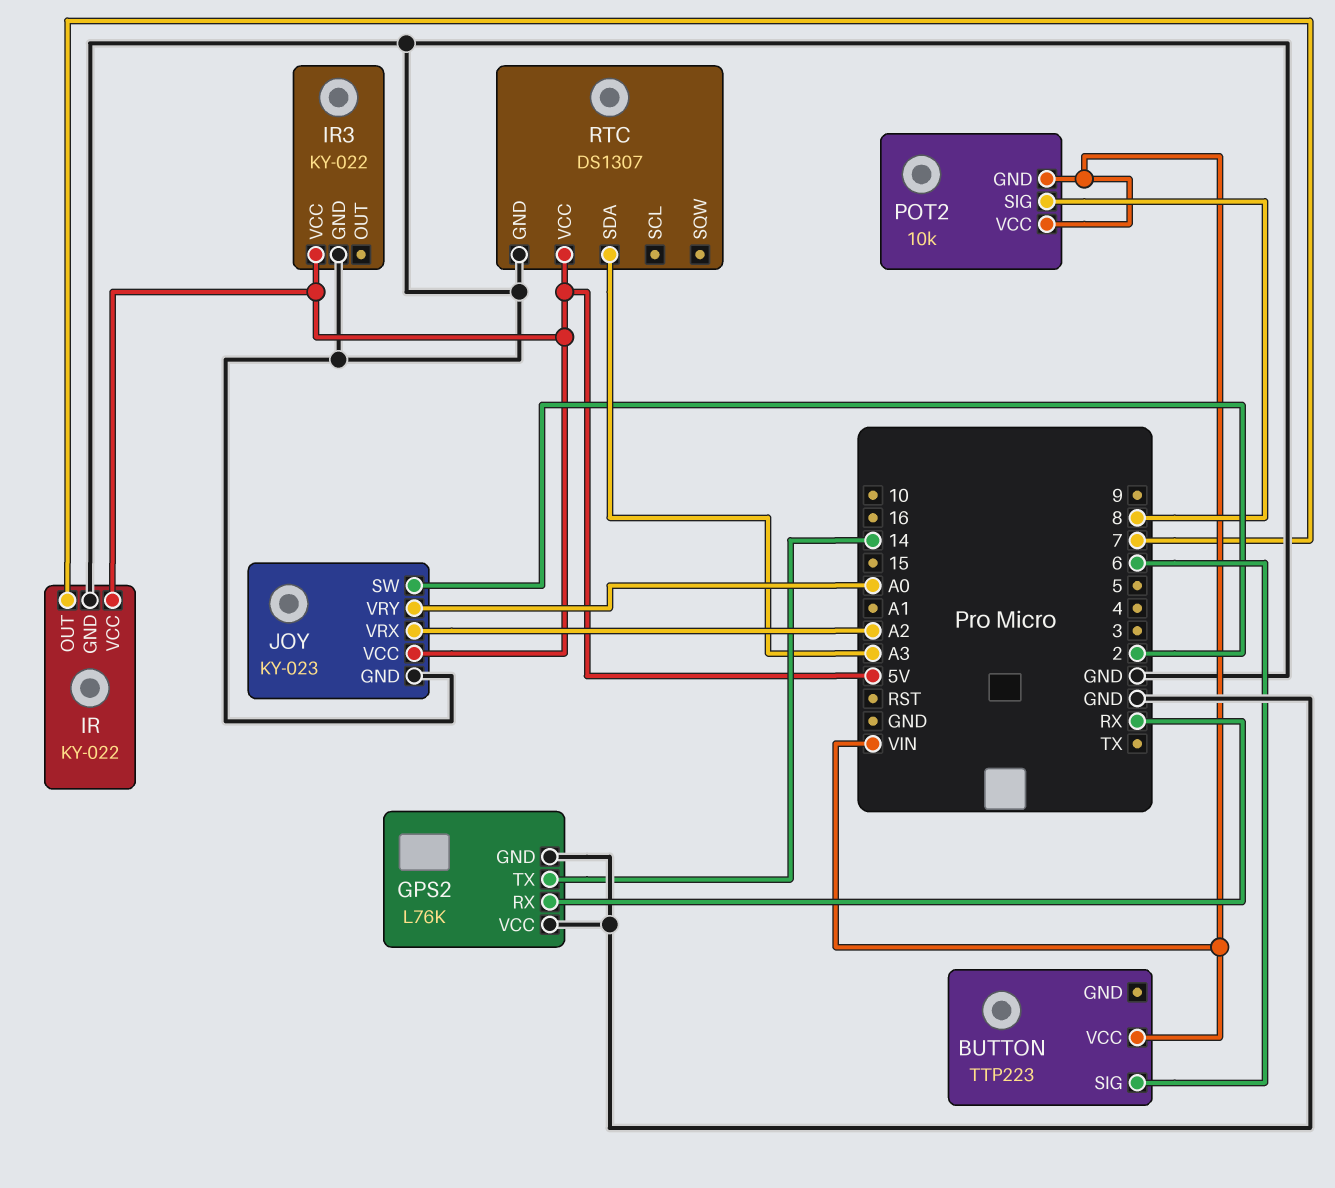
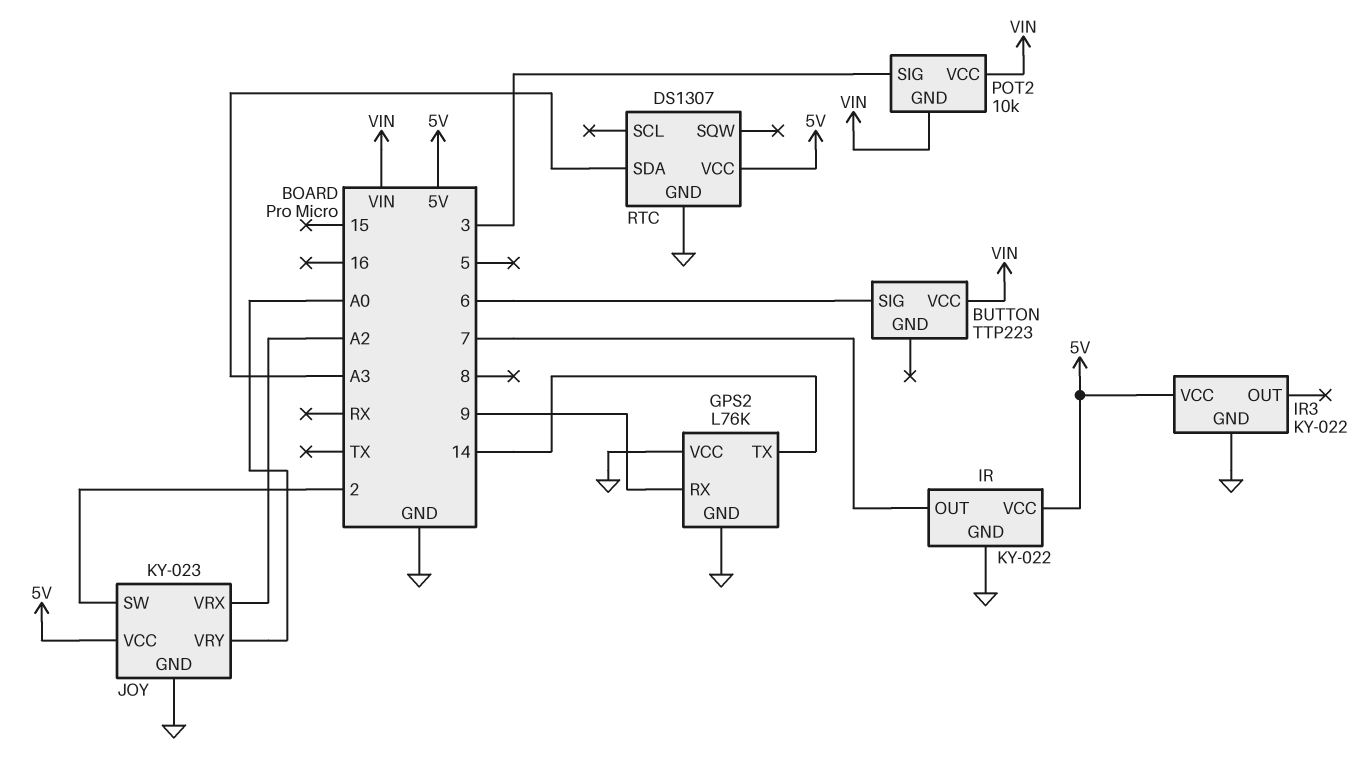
GPS2 pin RX: RX -> 9
POT2 pin SIG: 8 -> 3

